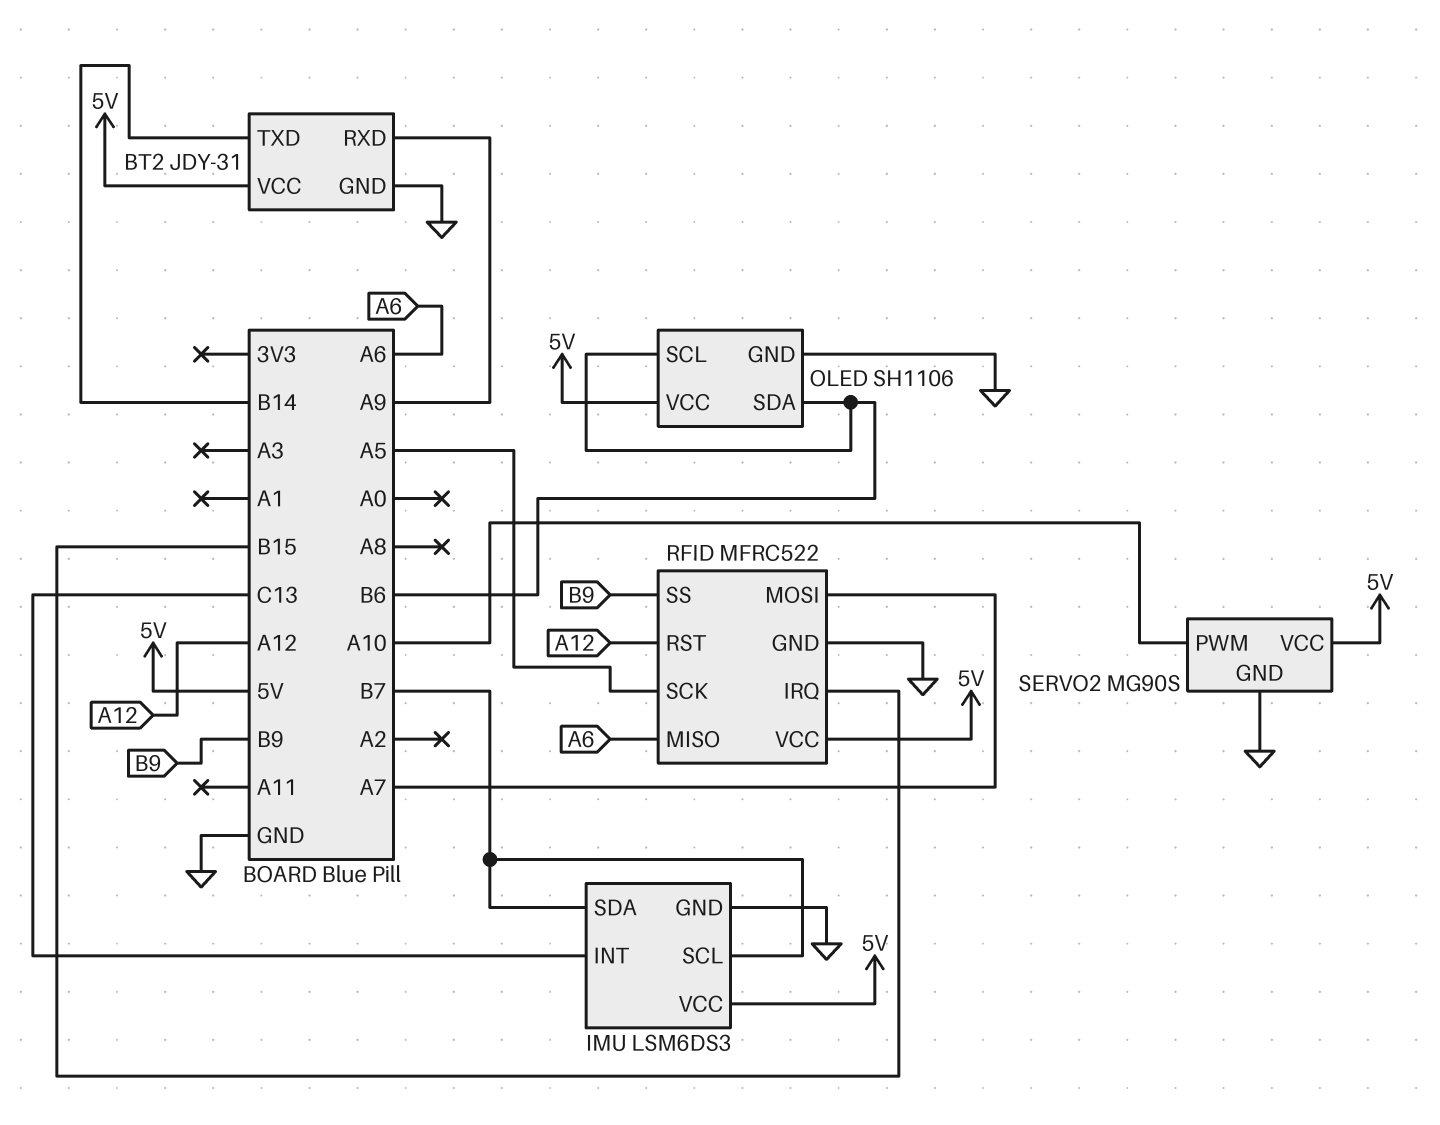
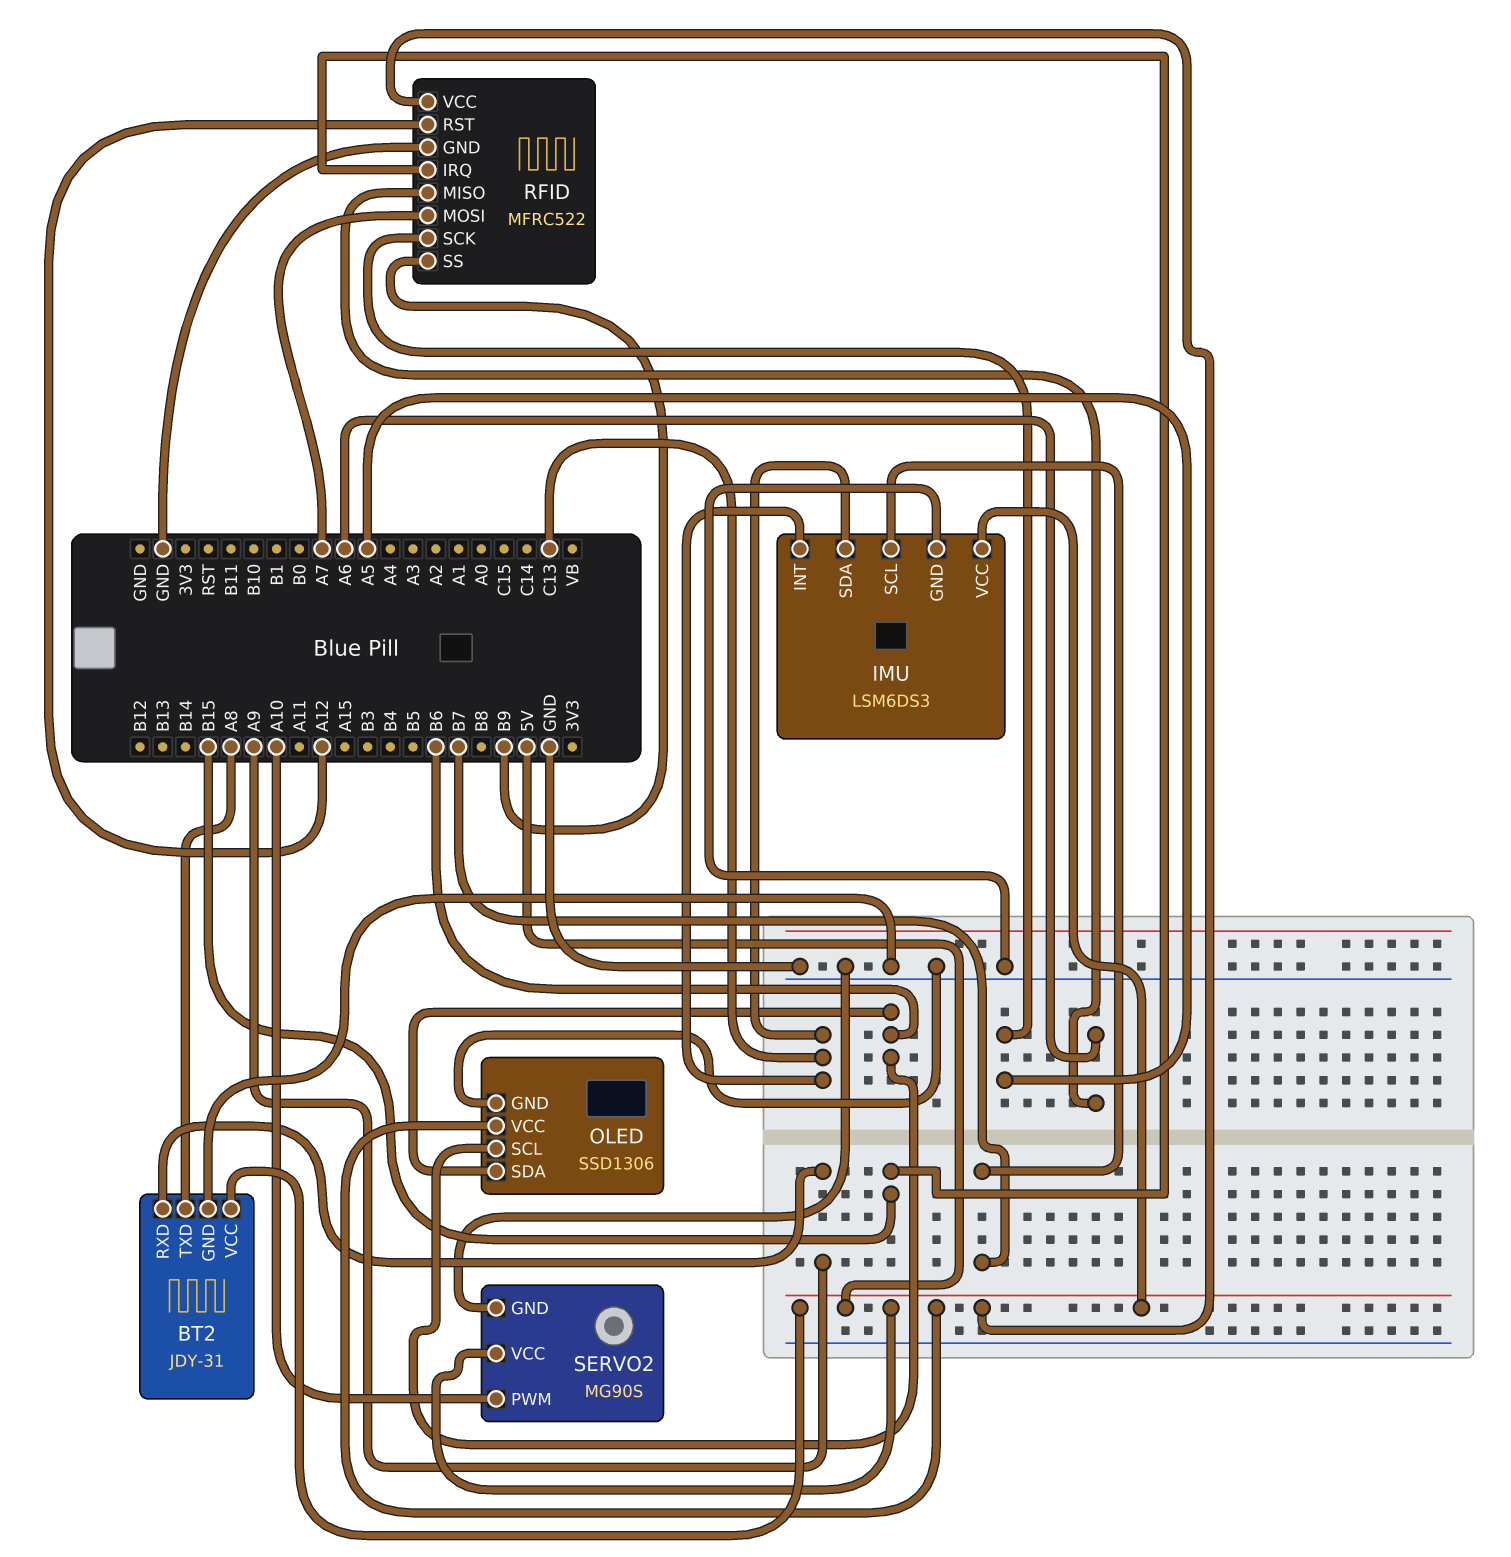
BT2 pin TXD: B14 -> A8
IMU pin SDA: B7 -> C13
OLED: SH1106 -> SSD1306

